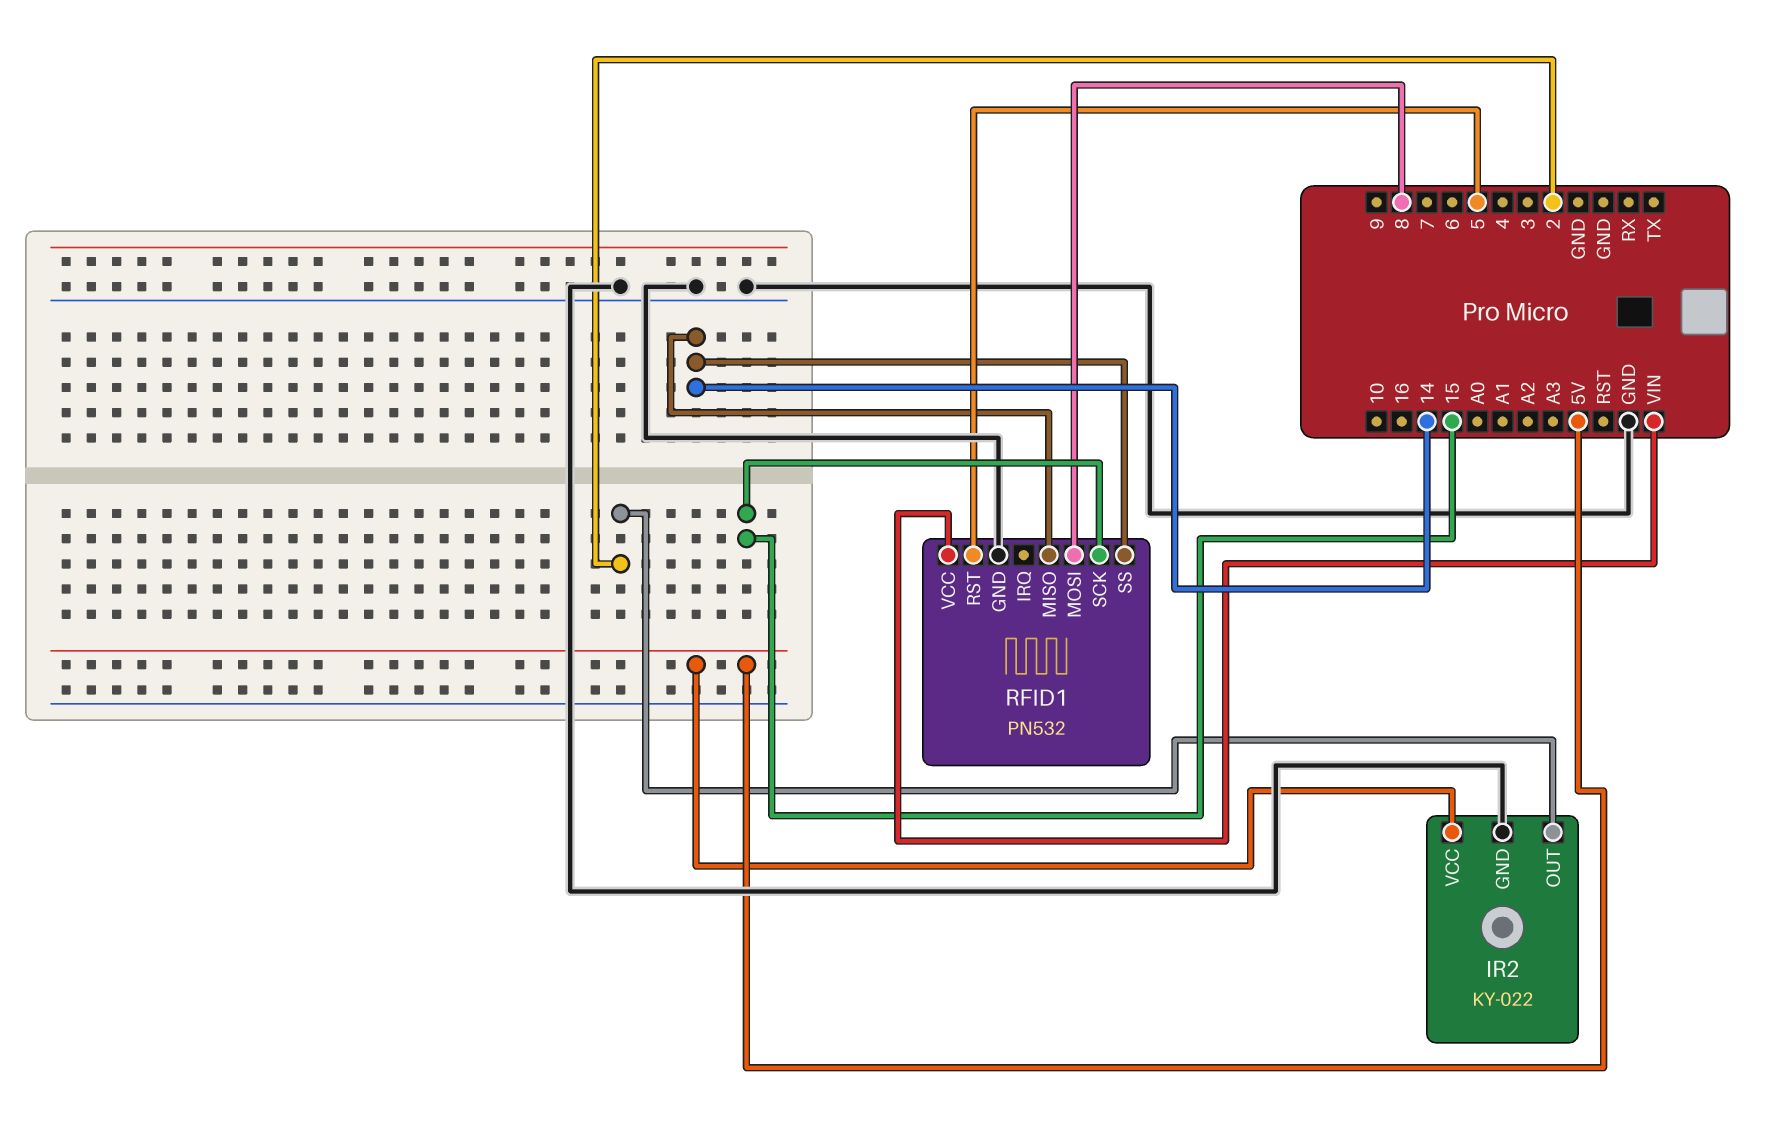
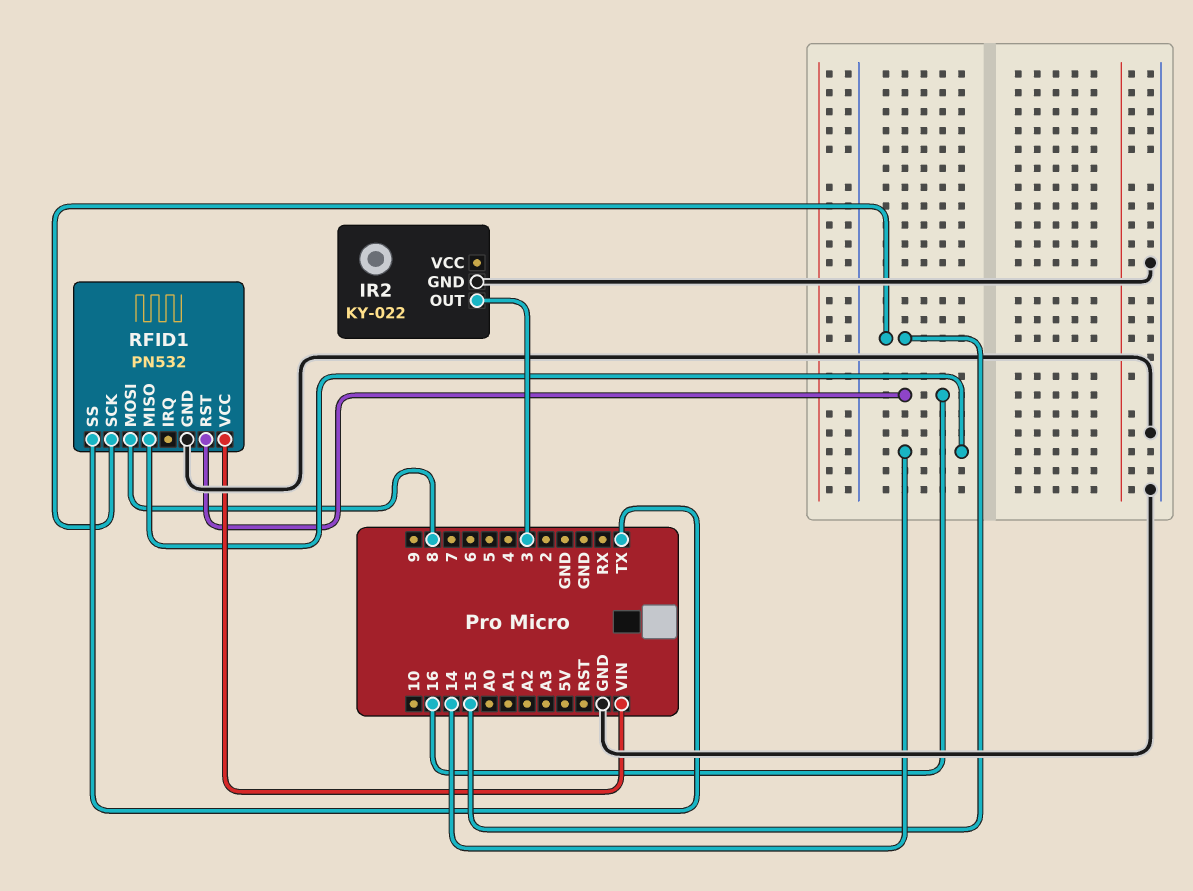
IR2 pin OUT: 2 -> 3
IR2 pin VCC: 5V -> none
RFID1 pin RST: 5 -> 16
RFID1 pin SS: 14 -> TX

